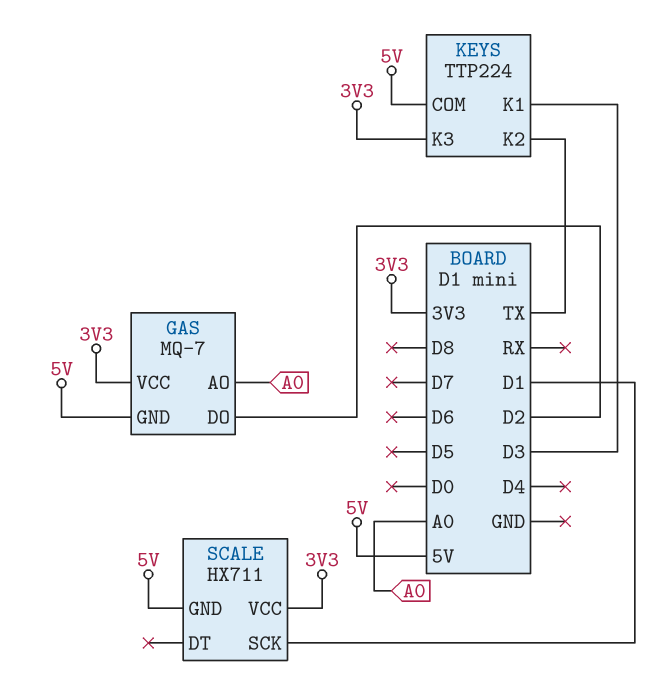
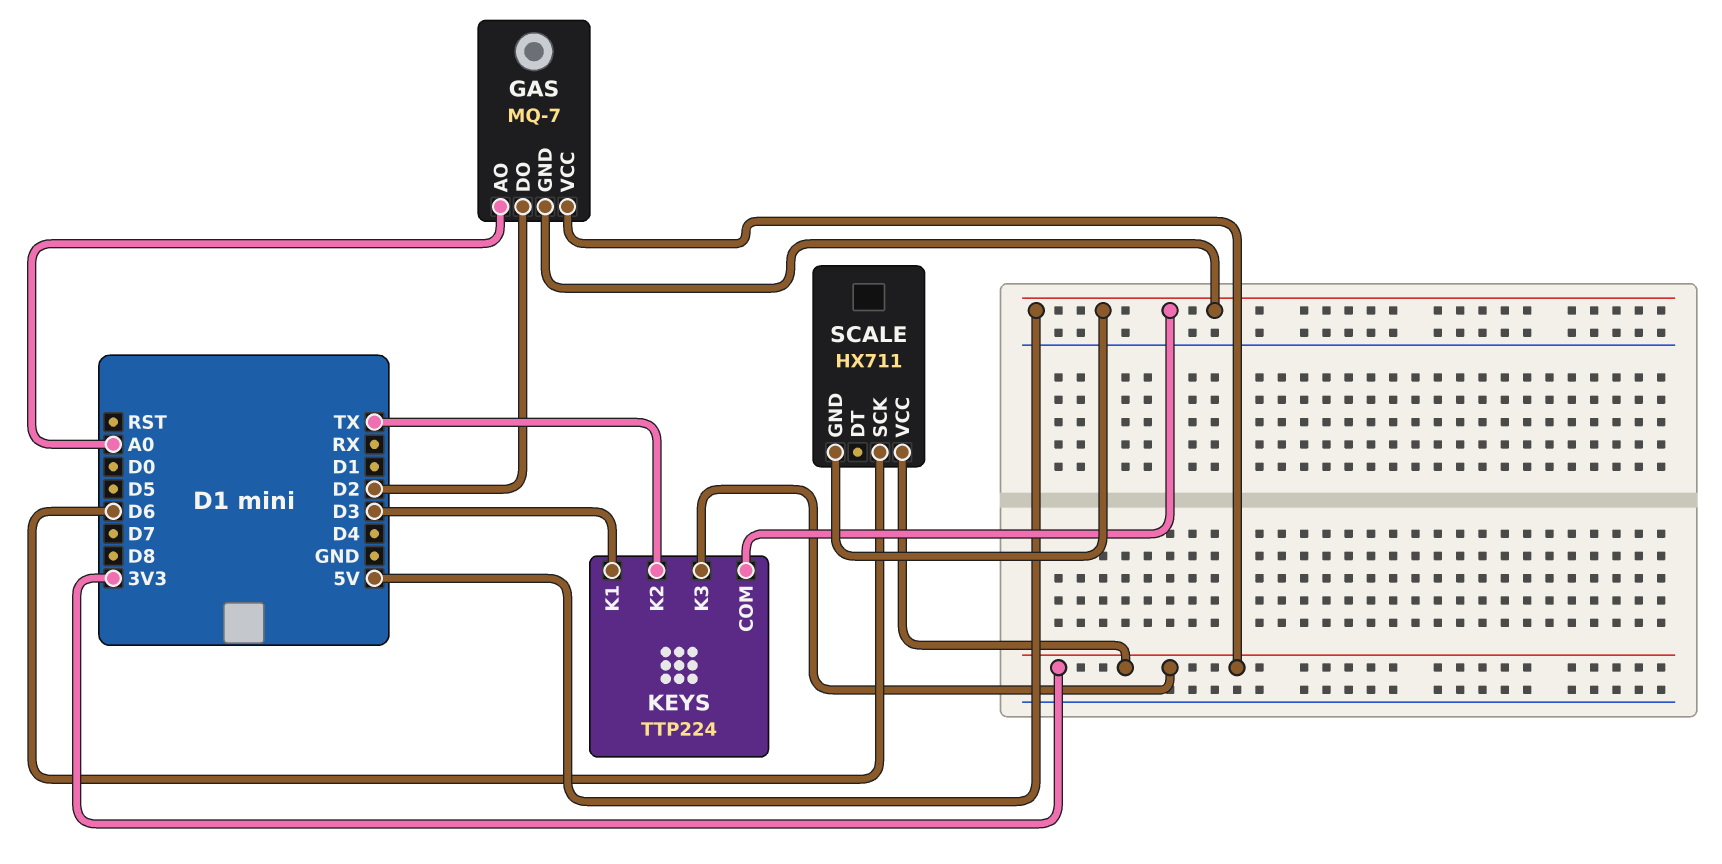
SCALE pin SCK: D1 -> D6

